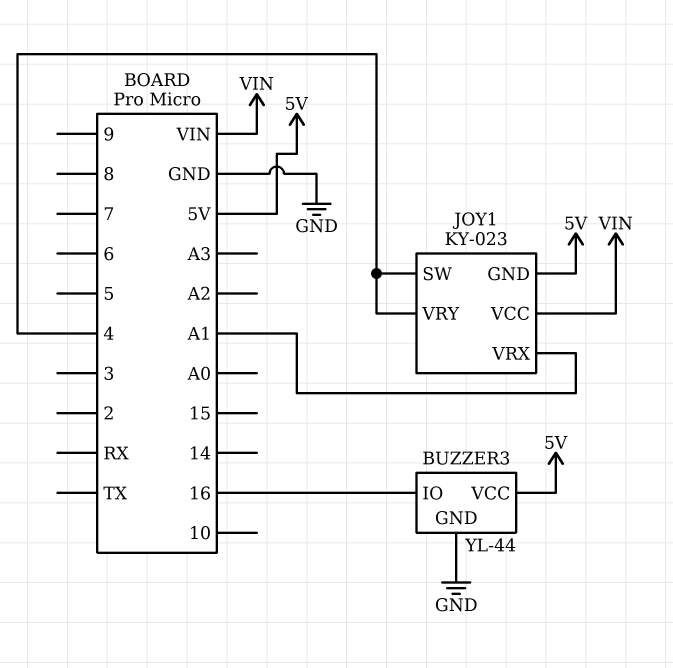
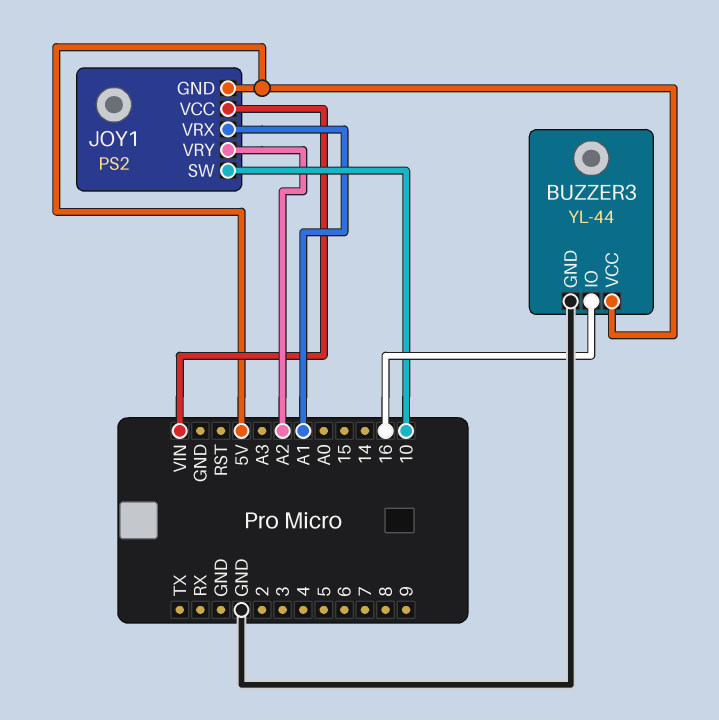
JOY1: KY-023 -> PS2
JOY1 pin SW: 4 -> 10
JOY1 pin VRY: 4 -> A2

